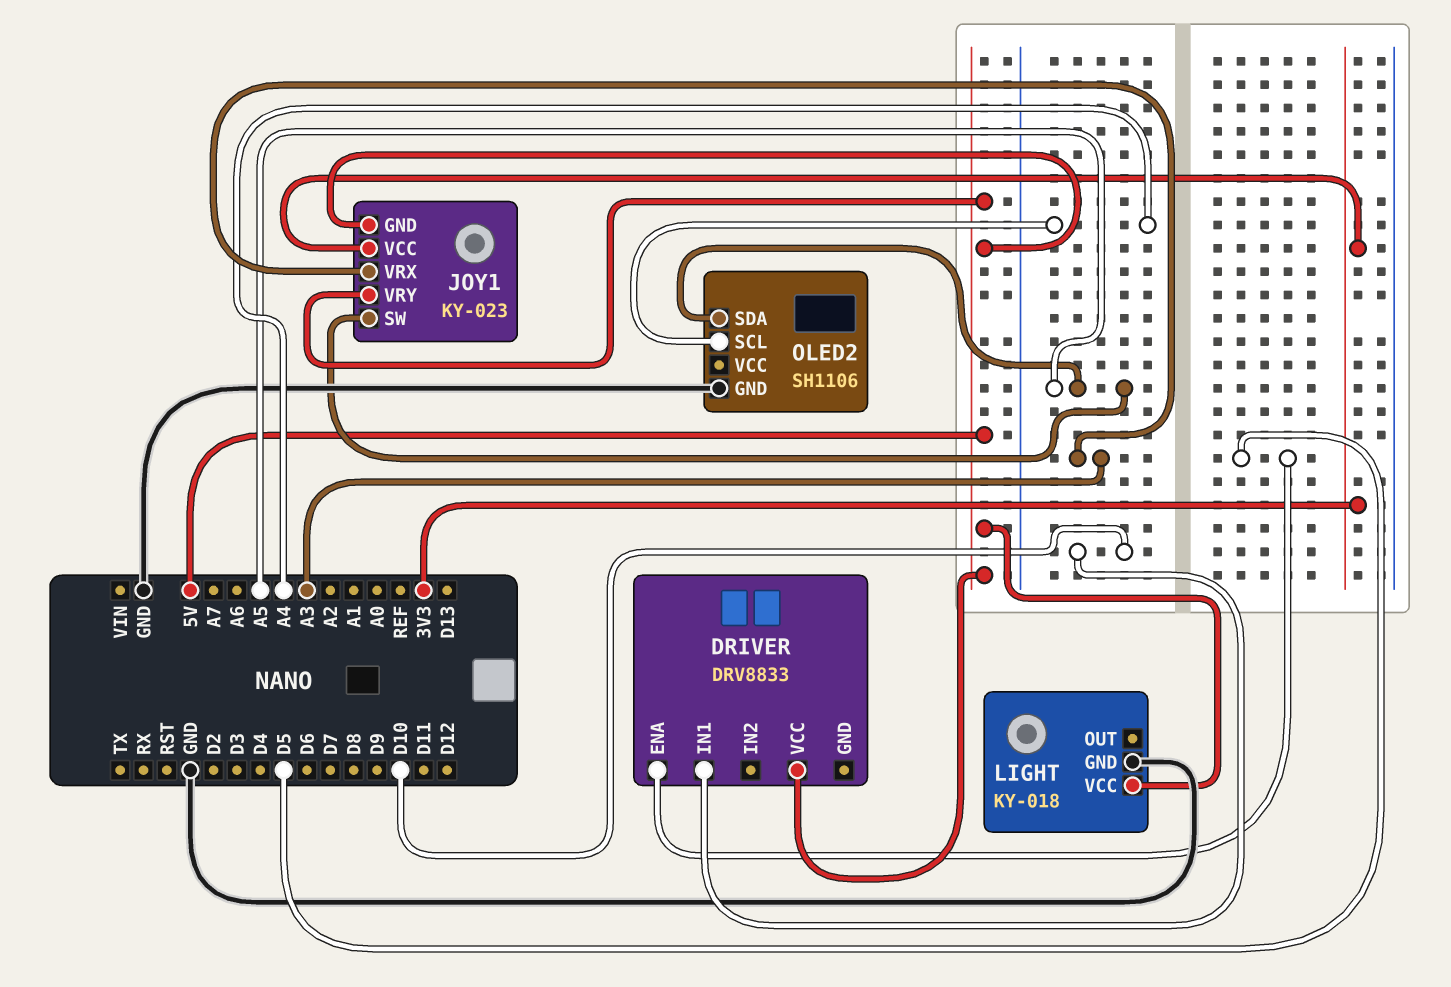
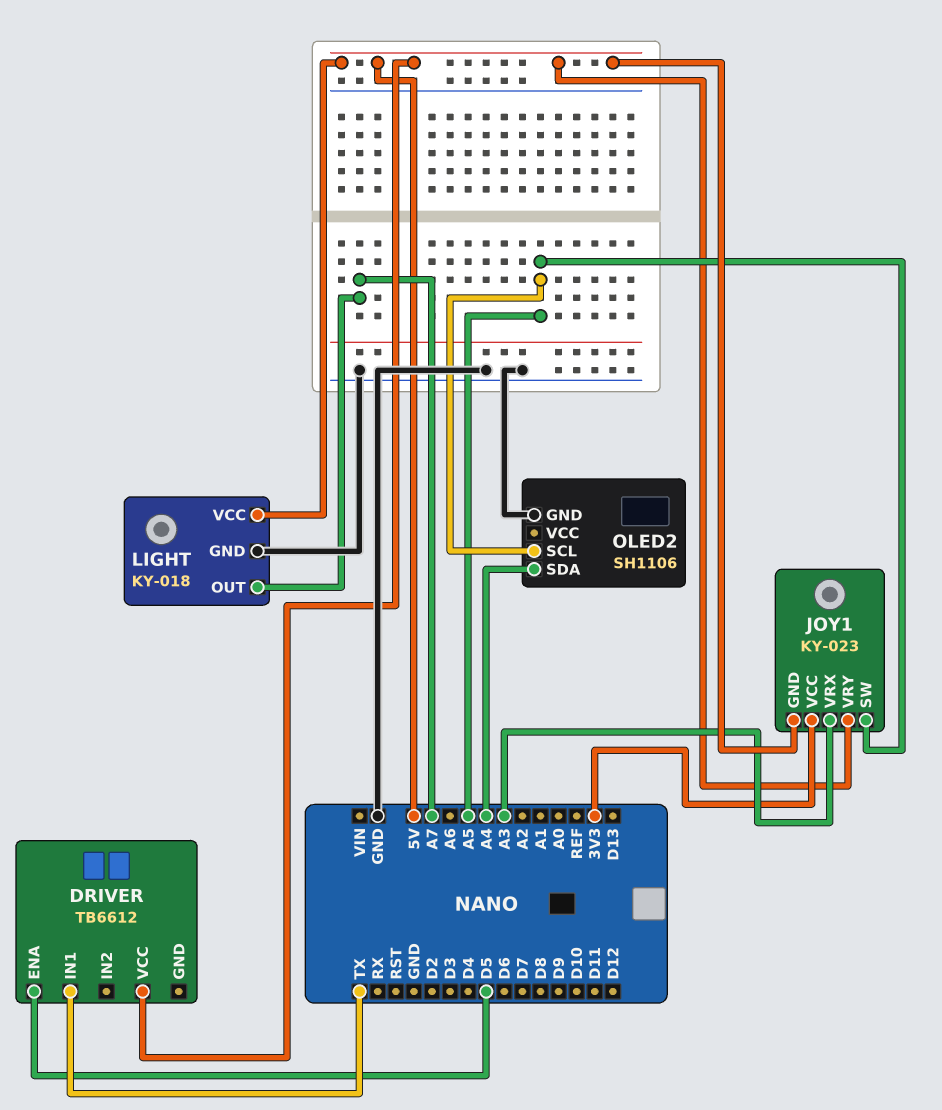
DRIVER: DRV8833 -> TB6612
DRIVER pin IN1: D10 -> TX
LIGHT pin OUT: none -> A7
OLED2 pin SCL: A4 -> A5
OLED2 pin SDA: A5 -> A4

